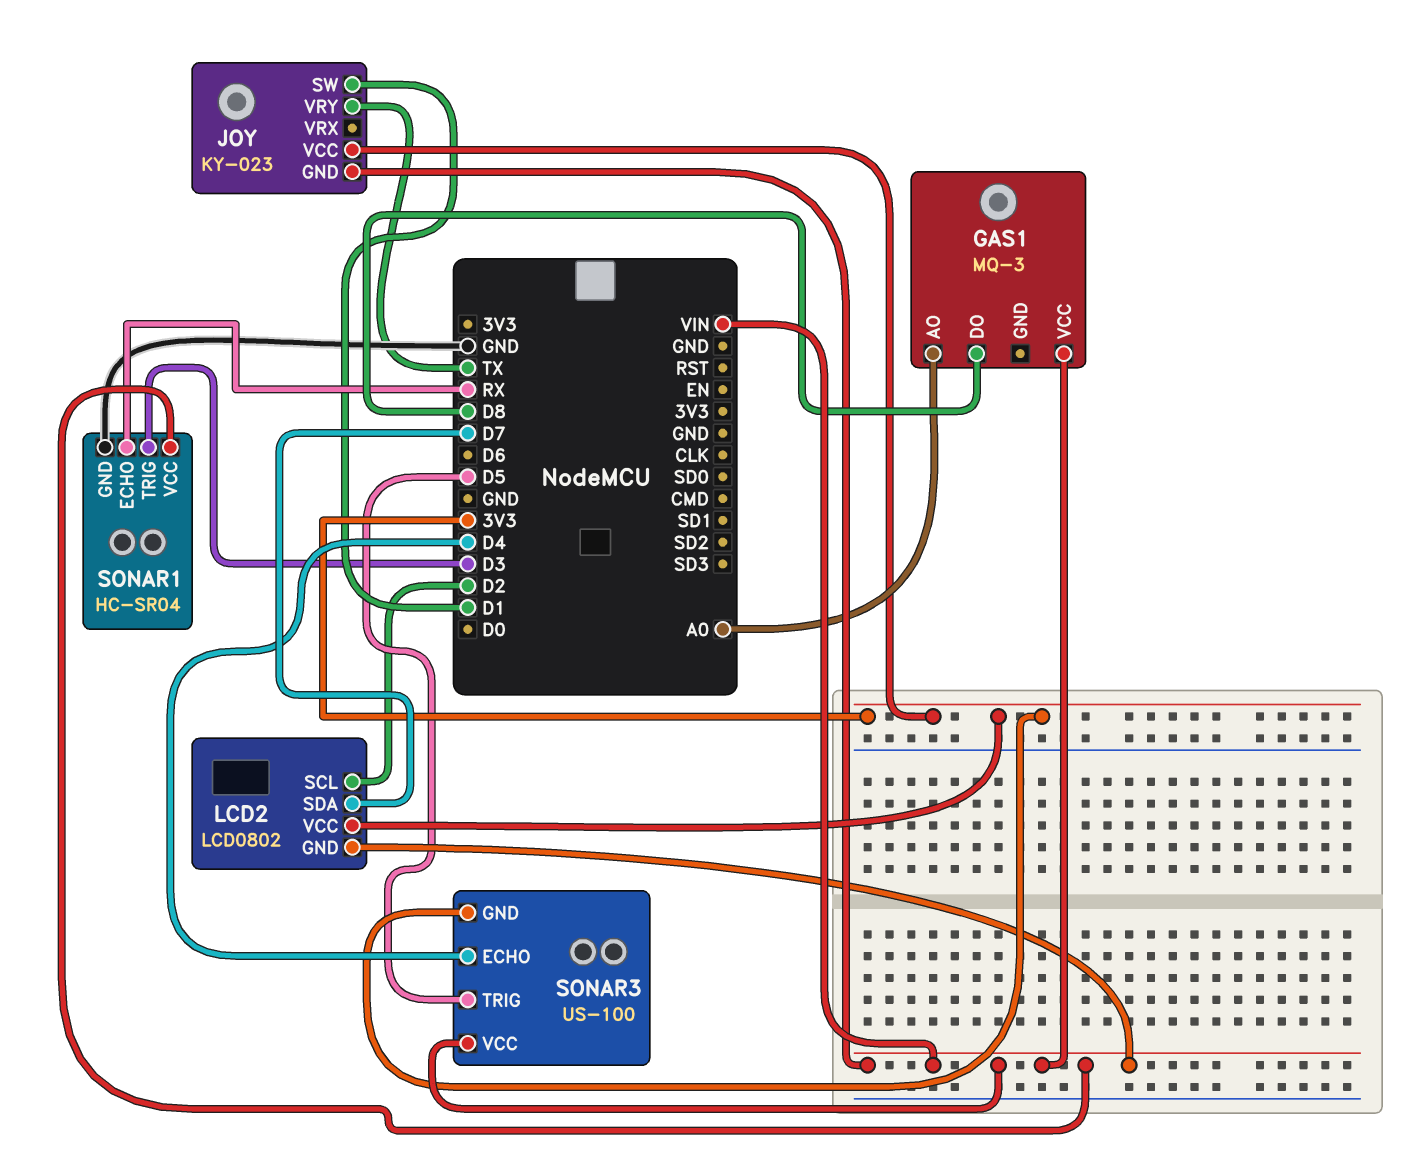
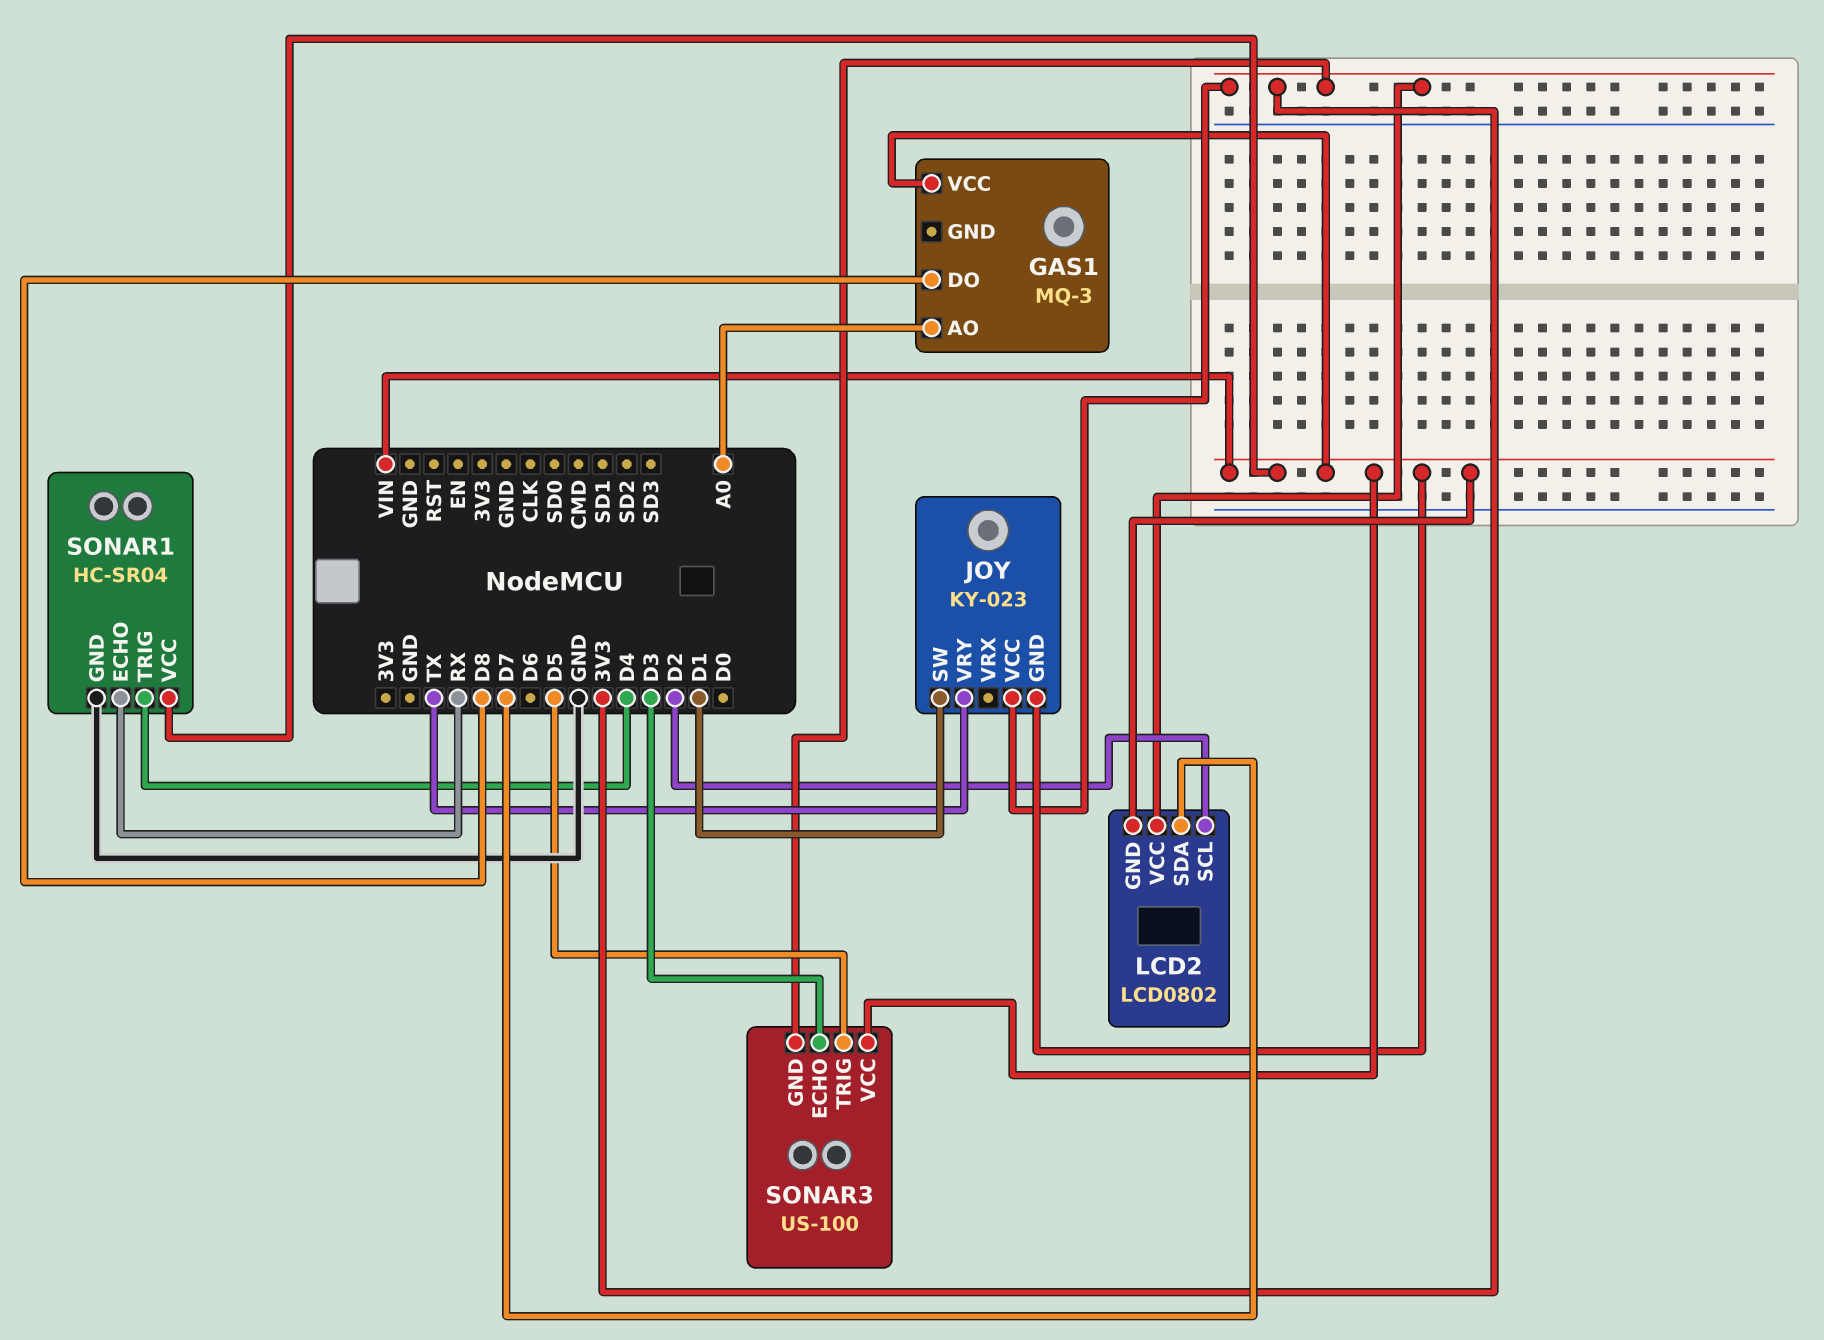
SONAR1 pin TRIG: D3 -> D4
SONAR3 pin ECHO: D4 -> D3

